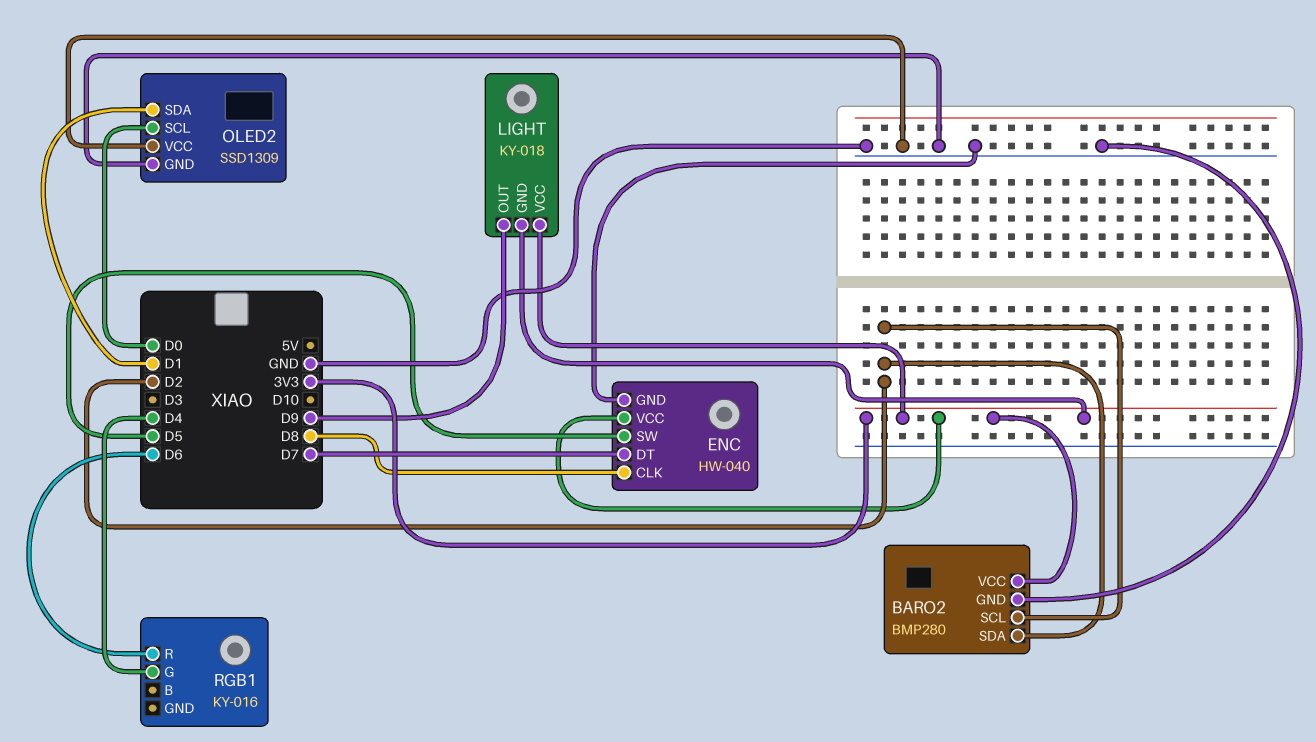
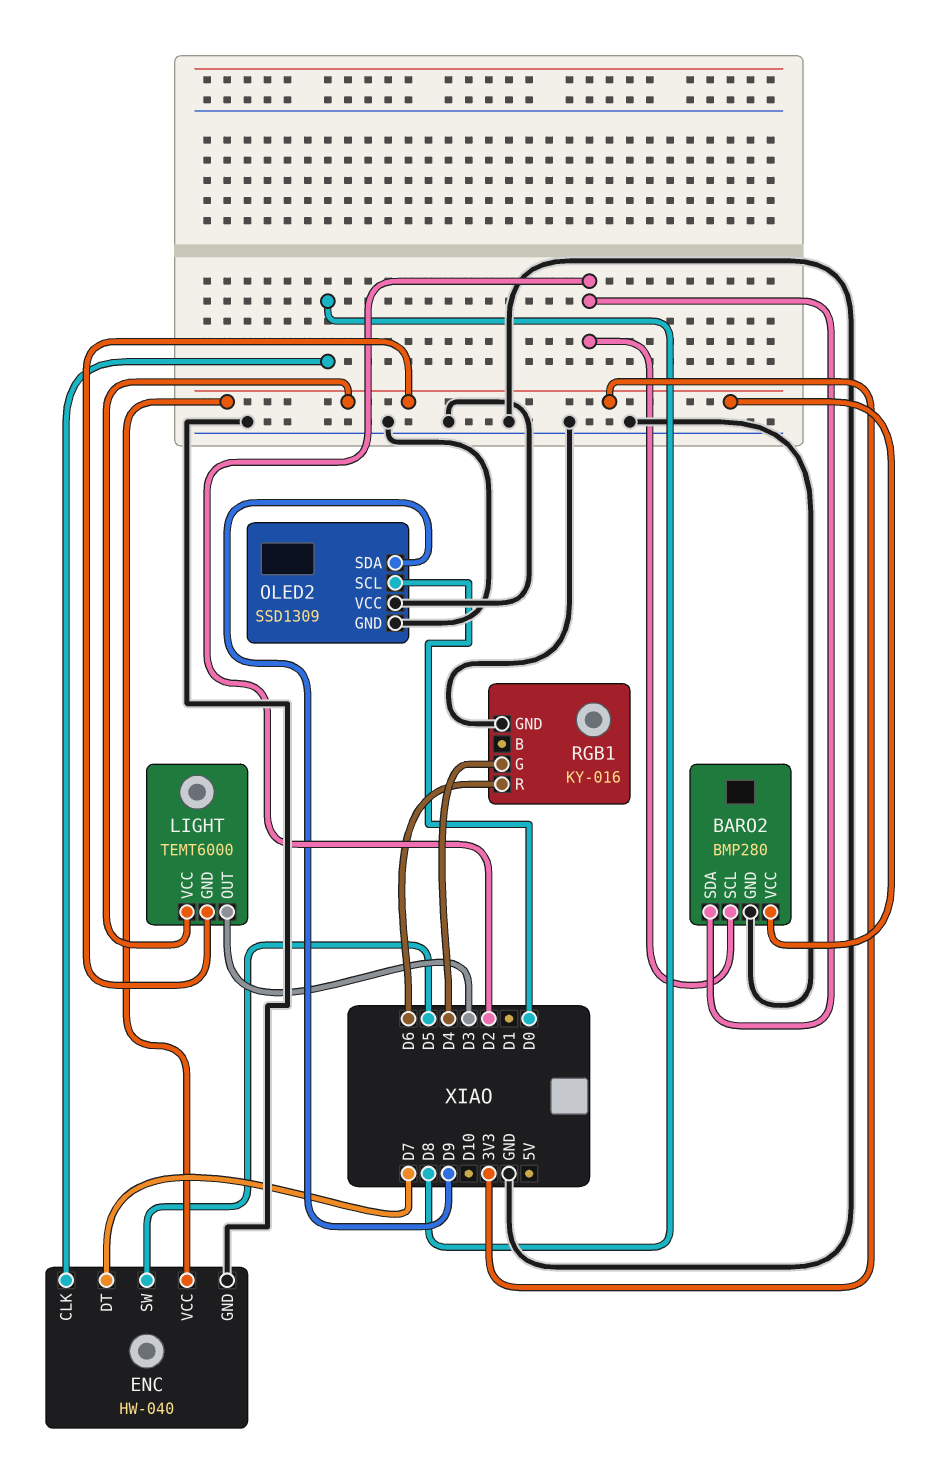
LIGHT: KY-018 -> TEMT6000
LIGHT pin OUT: D9 -> D3
OLED2 pin SDA: D1 -> D9
RGB1 pin GND: none -> GND

